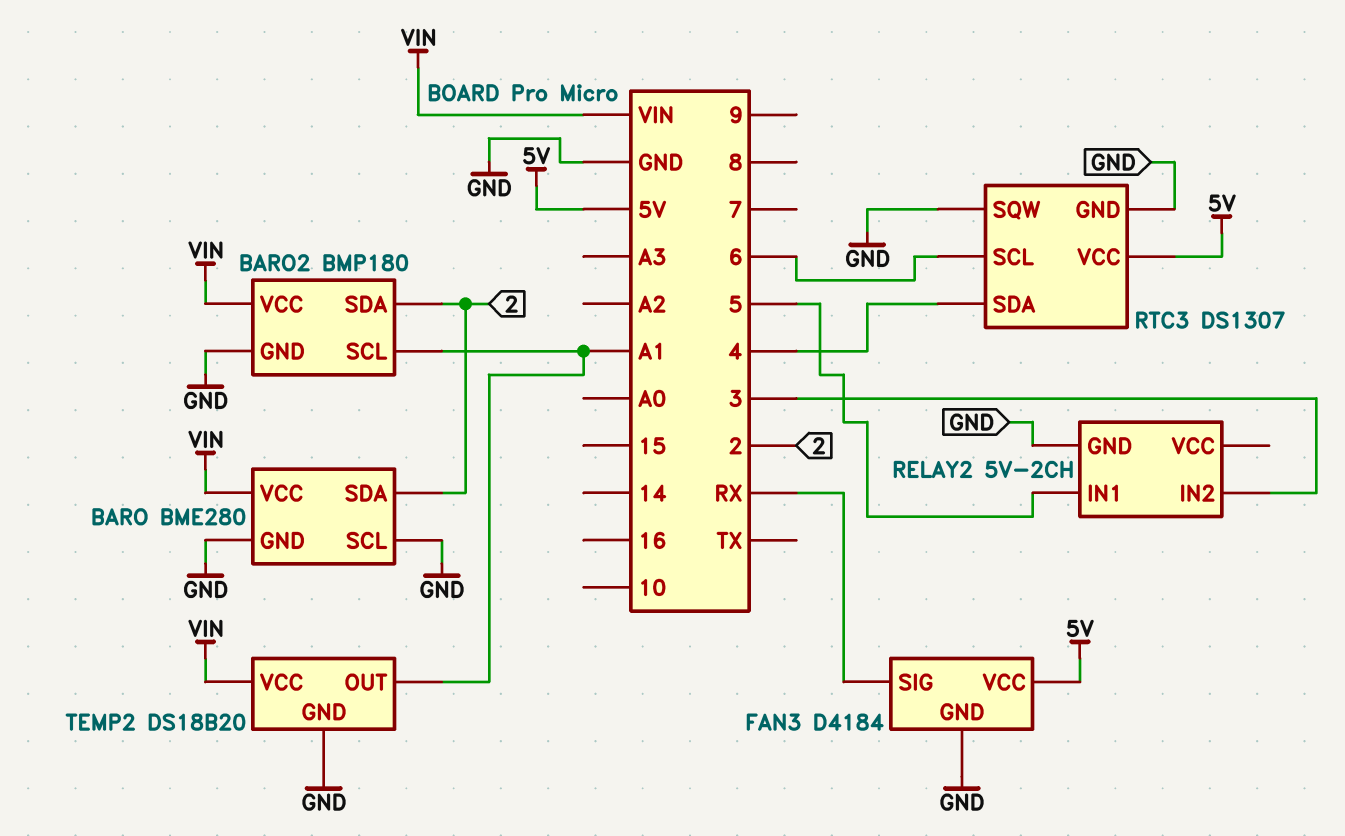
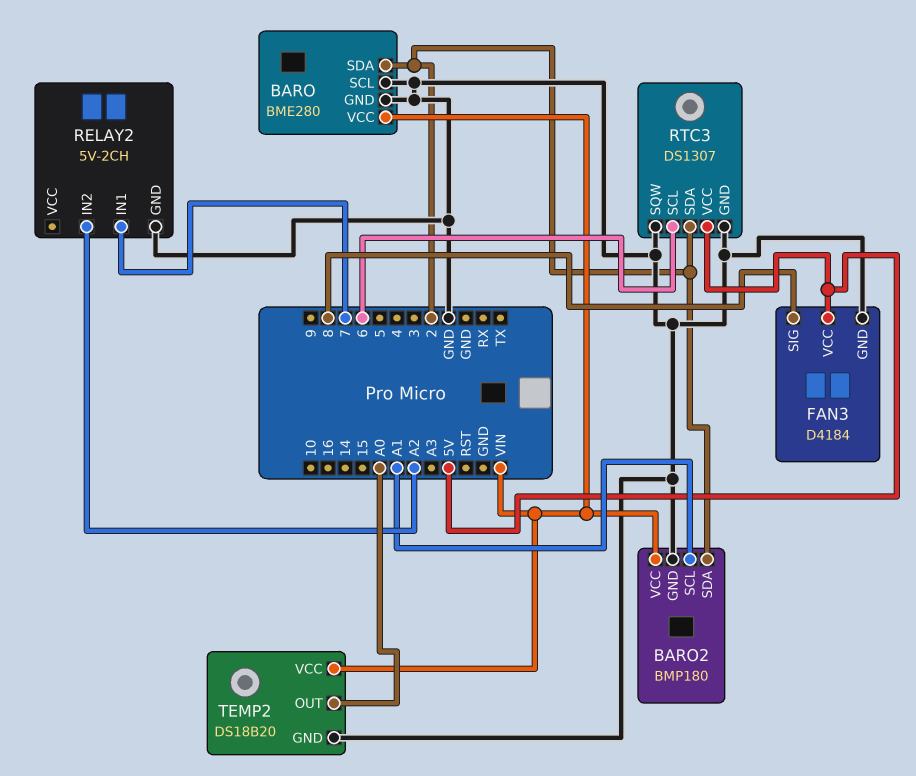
FAN3 pin SIG: RX -> 8
RELAY2 pin IN1: 5 -> 7
RELAY2 pin IN2: 3 -> A2
RTC3 pin SDA: 4 -> 2
TEMP2 pin OUT: A1 -> A0

